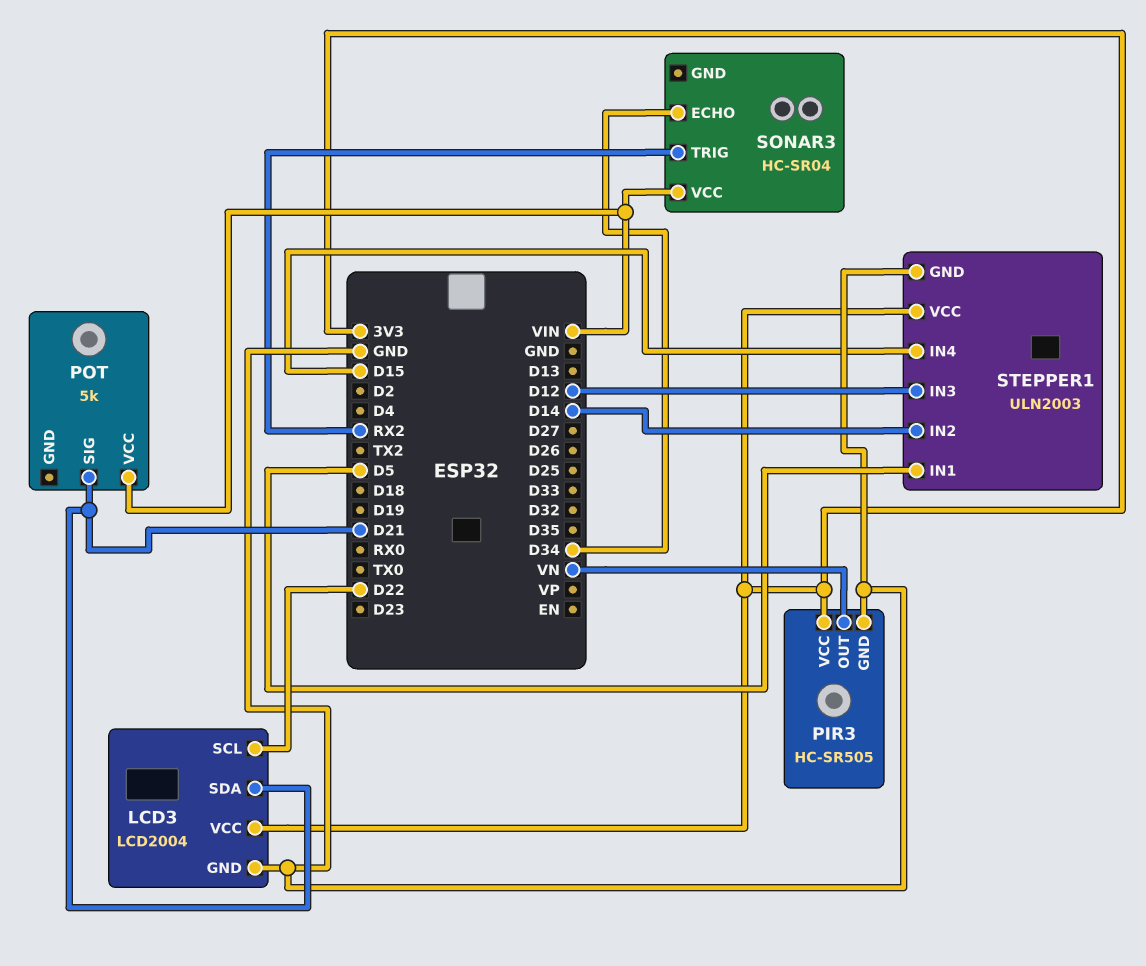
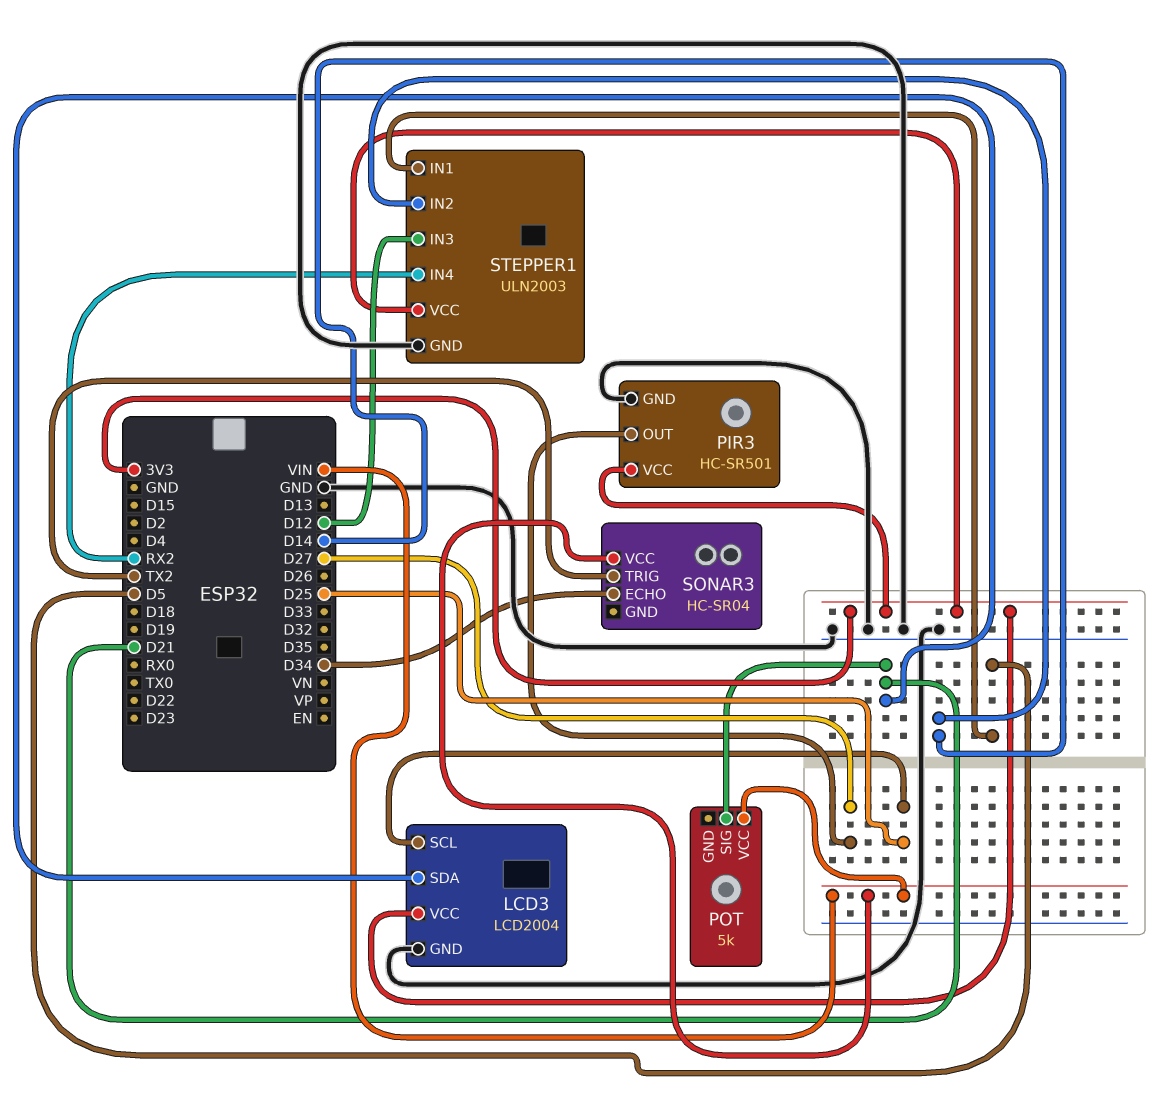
LCD3 pin SCL: D22 -> D25
PIR3: HC-SR505 -> HC-SR501
PIR3 pin OUT: VN -> D27
SONAR3 pin TRIG: RX2 -> TX2
STEPPER1 pin IN4: D15 -> RX2

